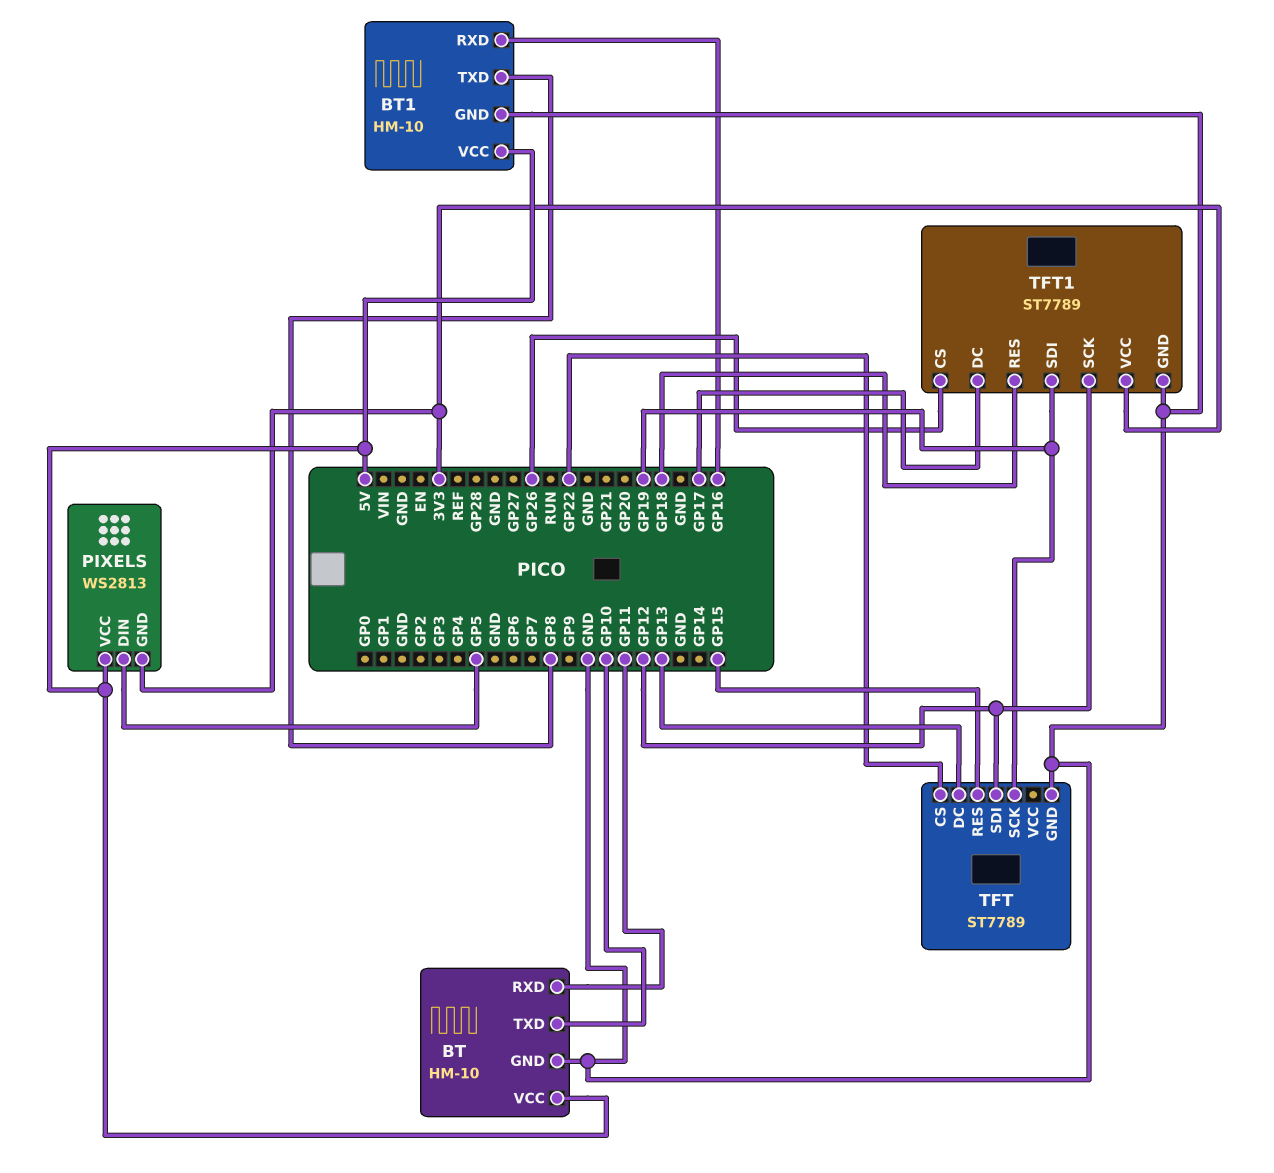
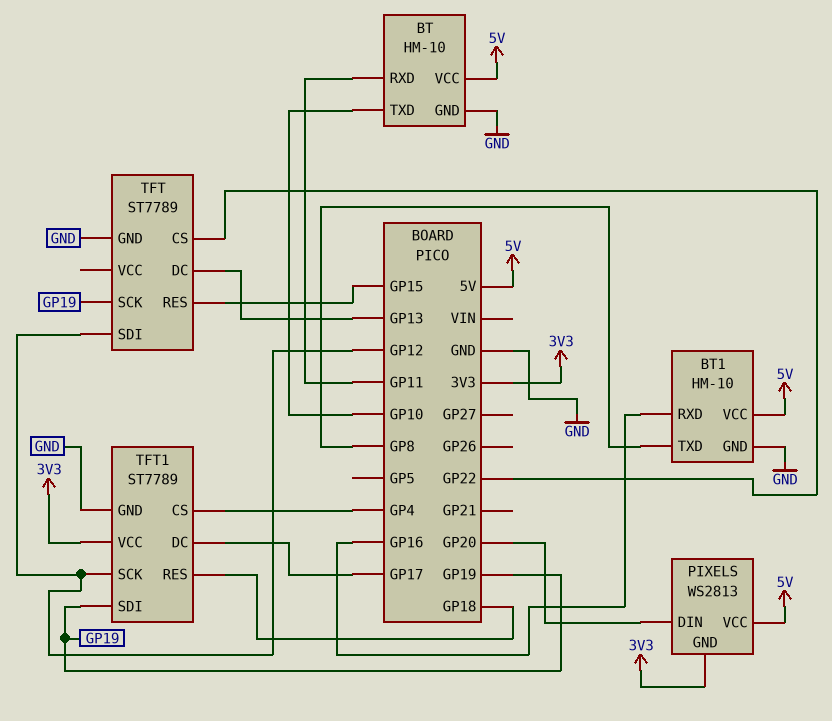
PIXELS pin DIN: GP5 -> GP20
TFT1 pin CS: GP26 -> GP4

